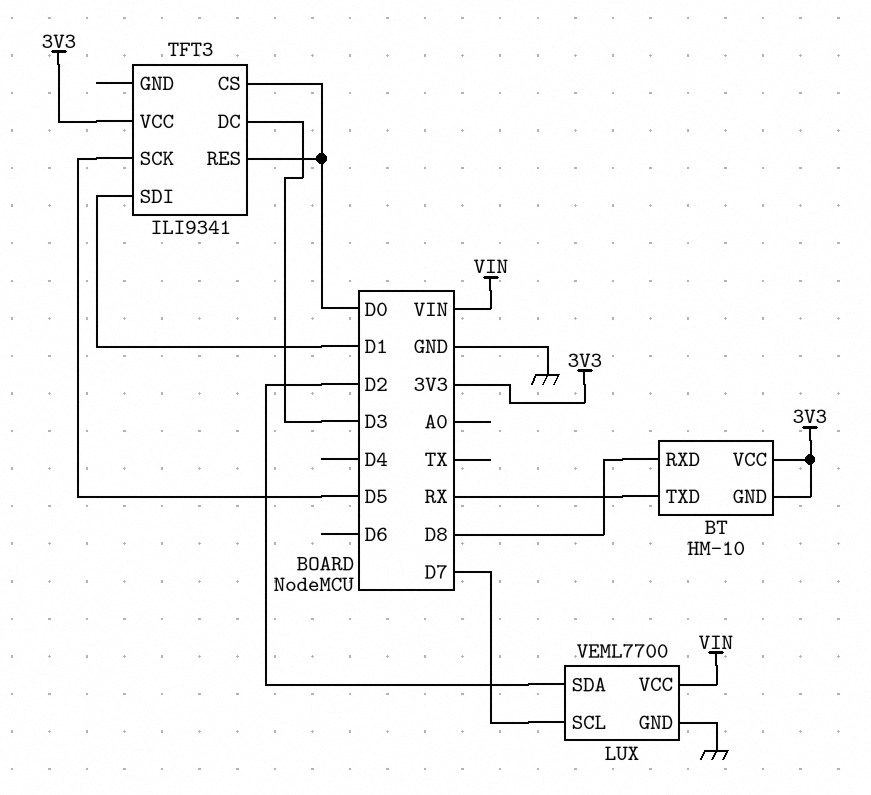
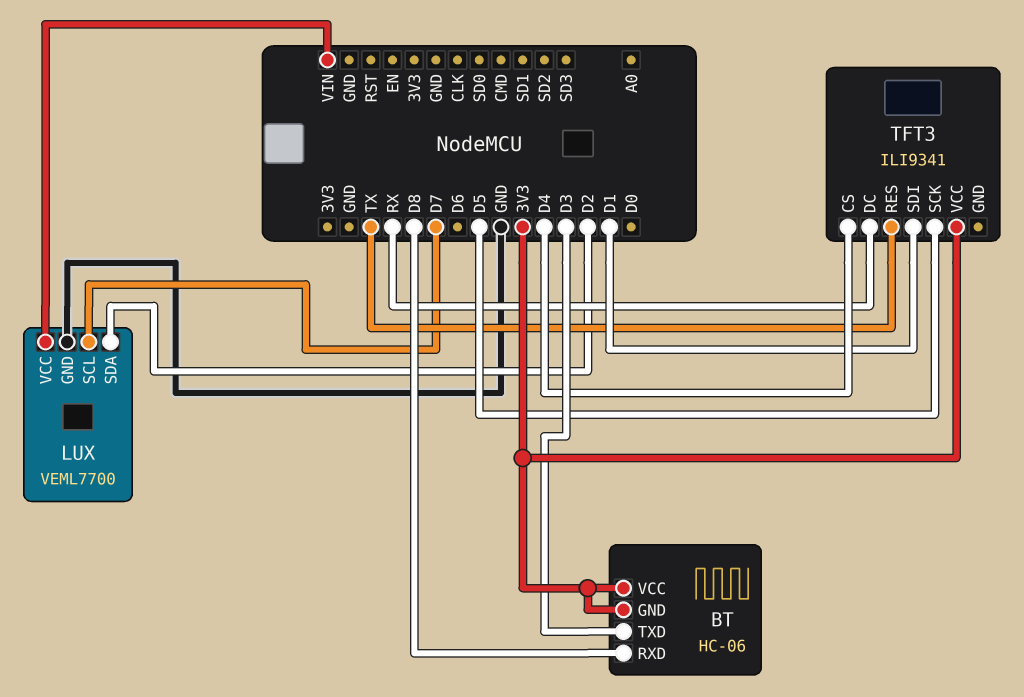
BT: HM-10 -> HC-06
BT pin TXD: RX -> D3
TFT3 pin CS: D0 -> D4
TFT3 pin DC: D3 -> RX
TFT3 pin RES: D0 -> TX

